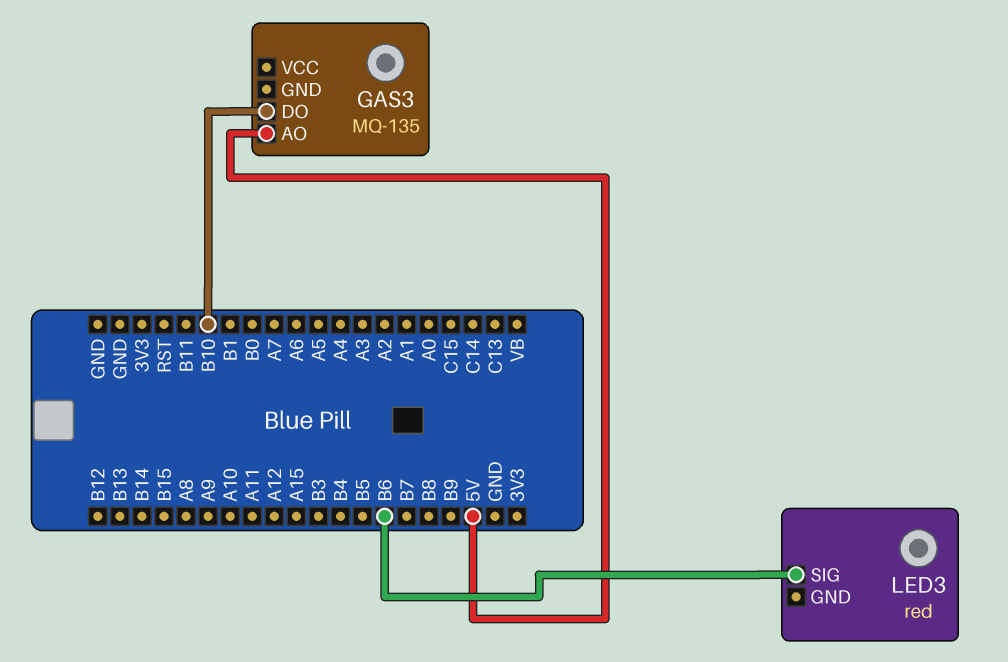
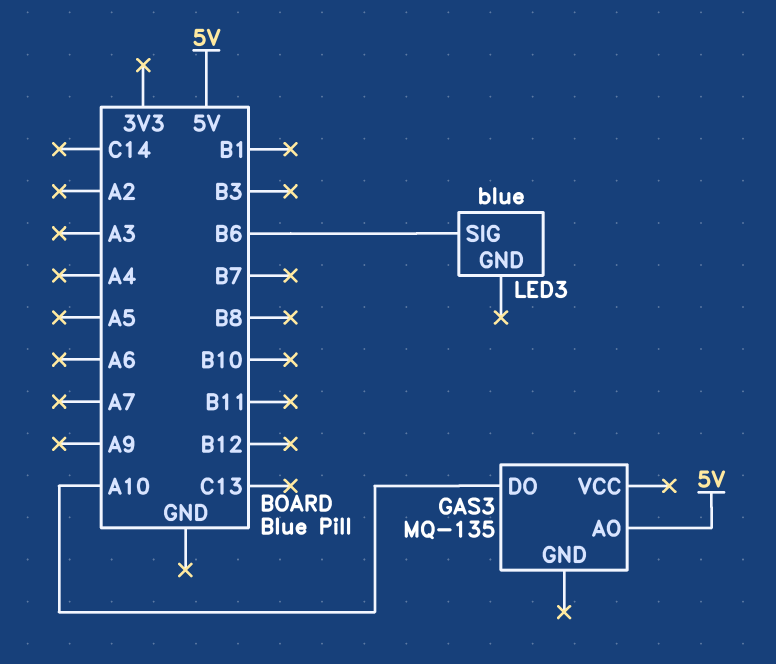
GAS3 pin DO: B10 -> A10
LED3: red -> blue

